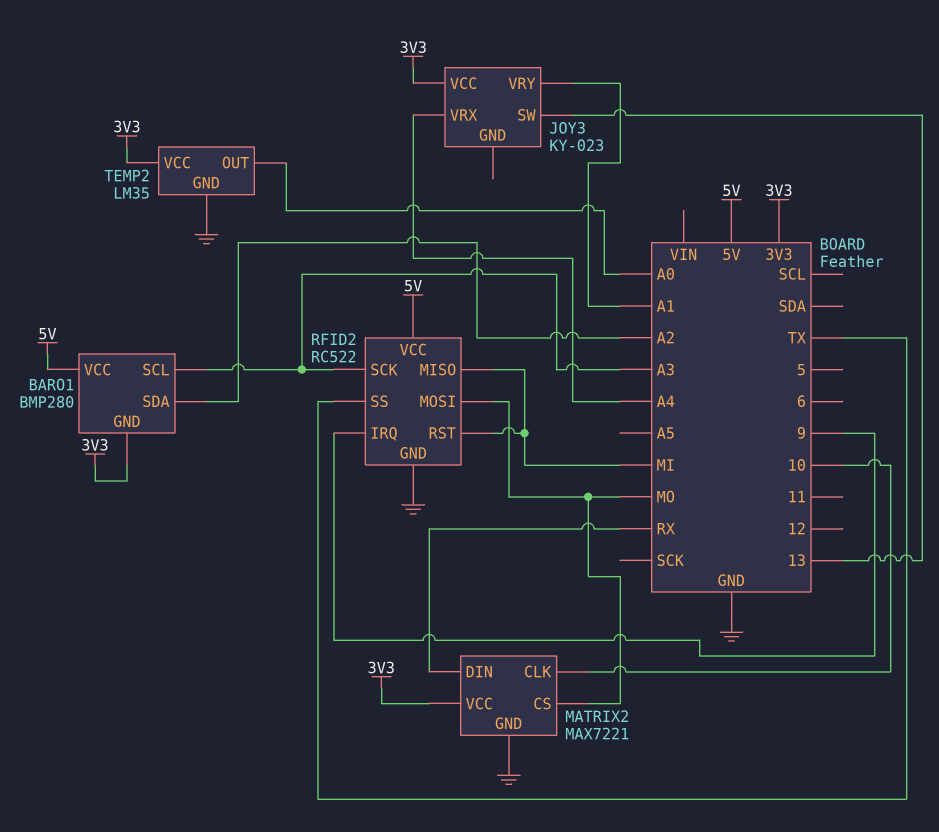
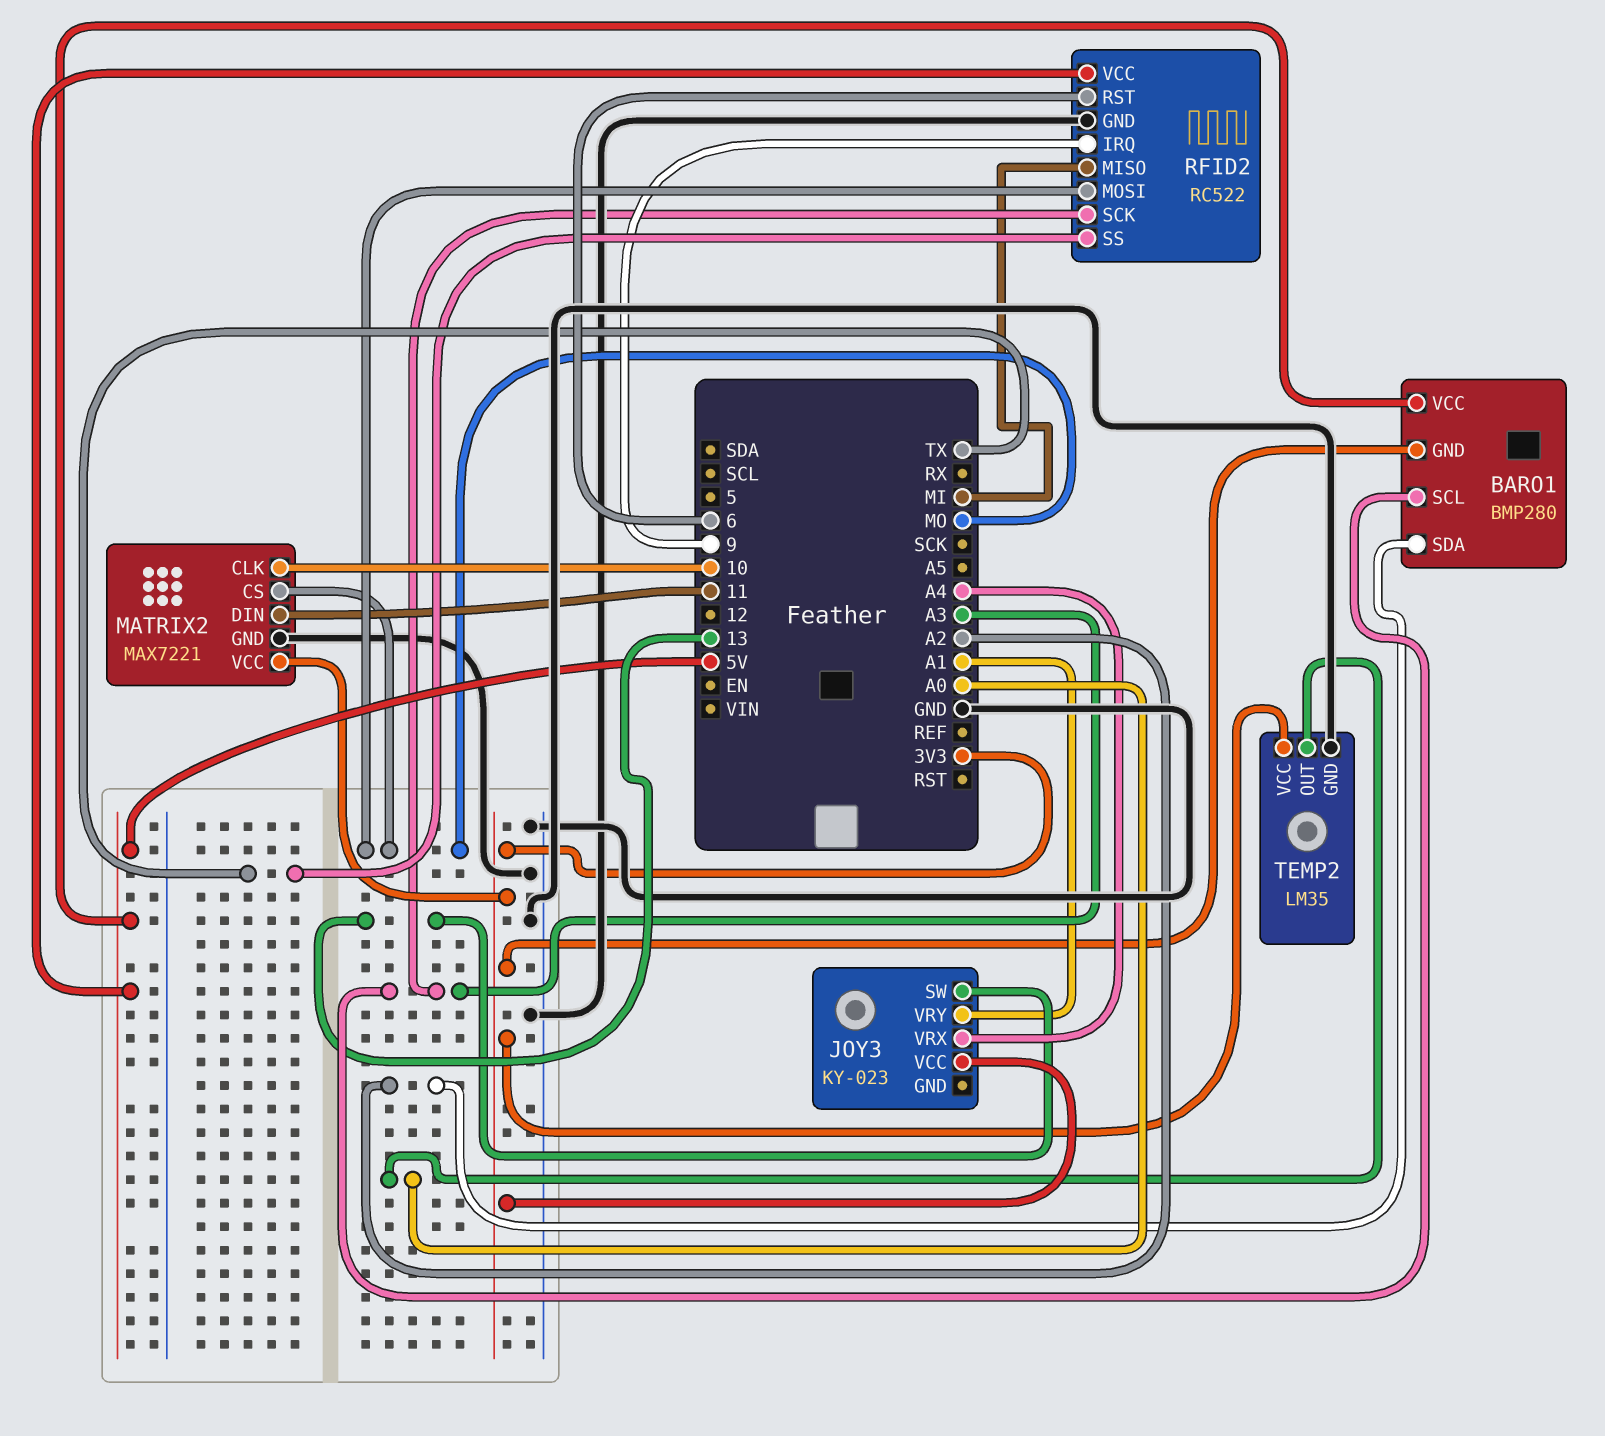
MATRIX2 pin DIN: RX -> 11
RFID2 pin RST: MI -> 6

